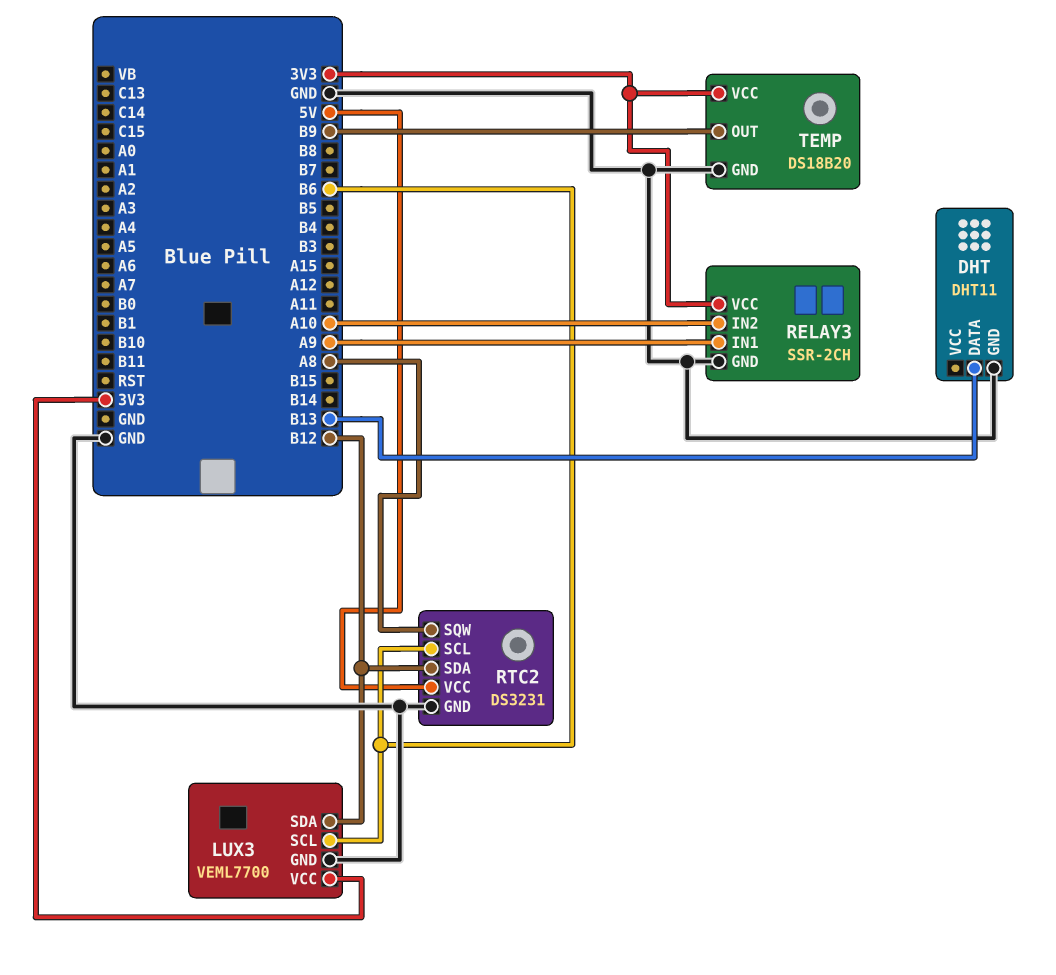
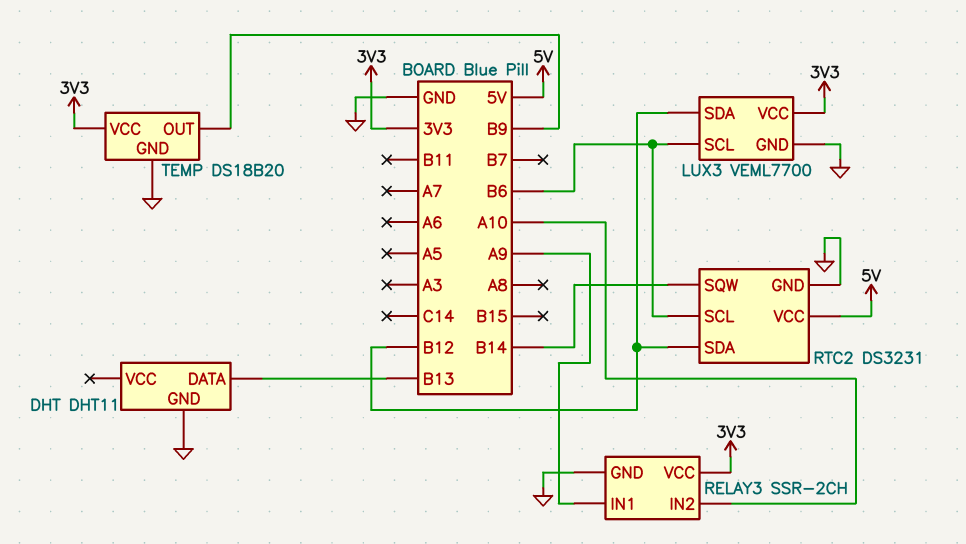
RTC2 pin SQW: A8 -> B14

